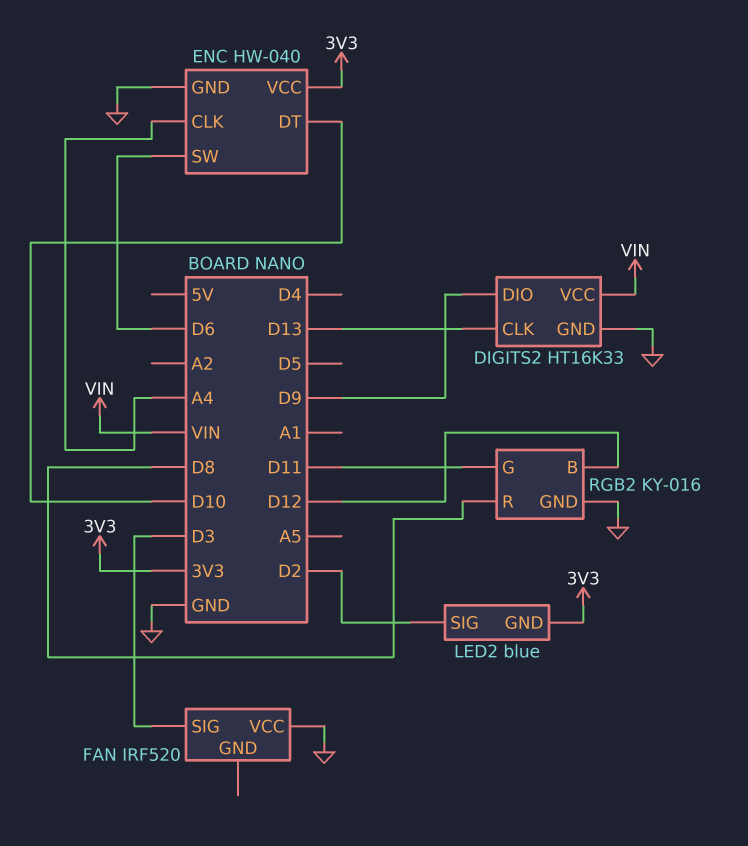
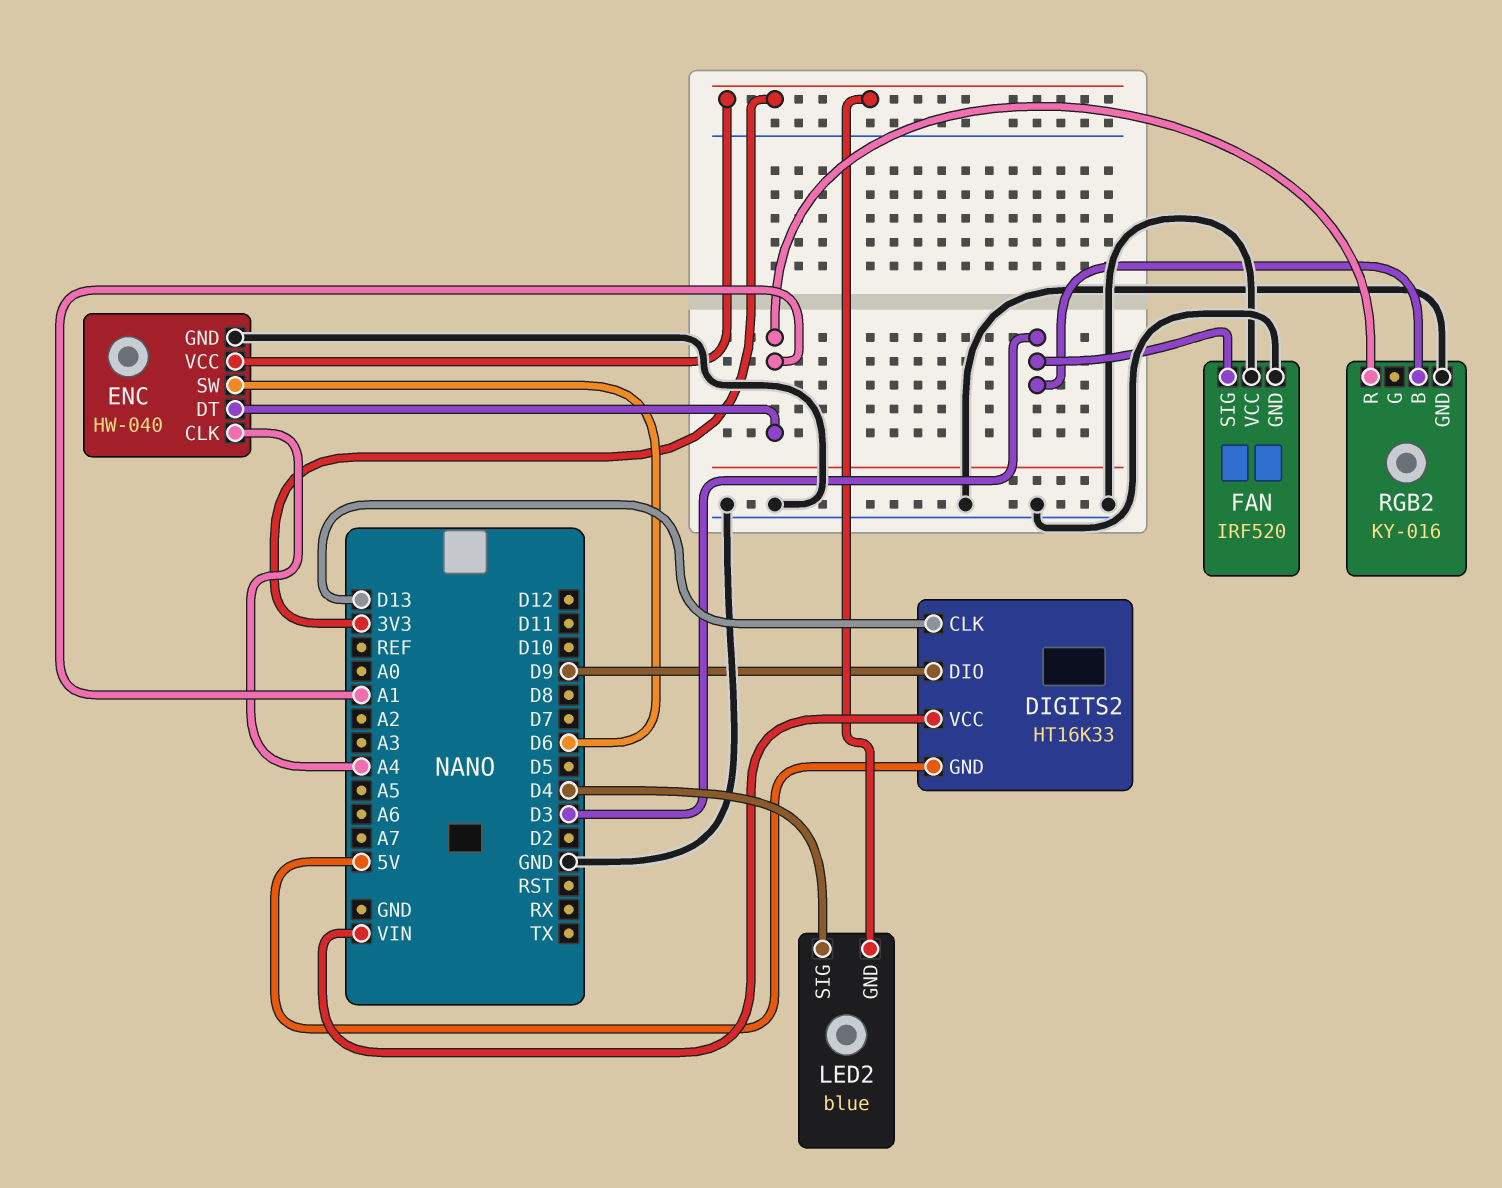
DIGITS2 pin GND: GND -> 5V
ENC pin DT: D10 -> A1
FAN pin GND: none -> GND
LED2 pin SIG: D2 -> D4
RGB2 pin B: D12 -> D3
RGB2 pin G: D11 -> none
RGB2 pin R: D8 -> A1

